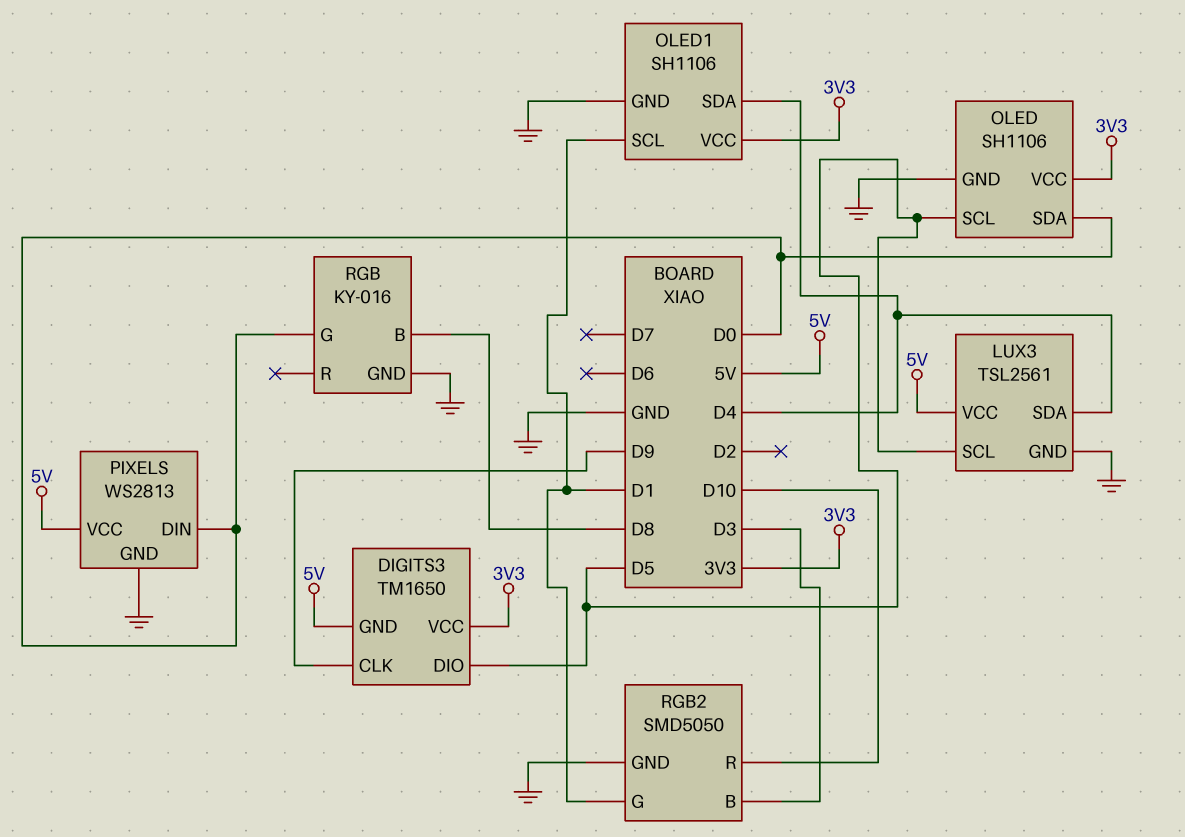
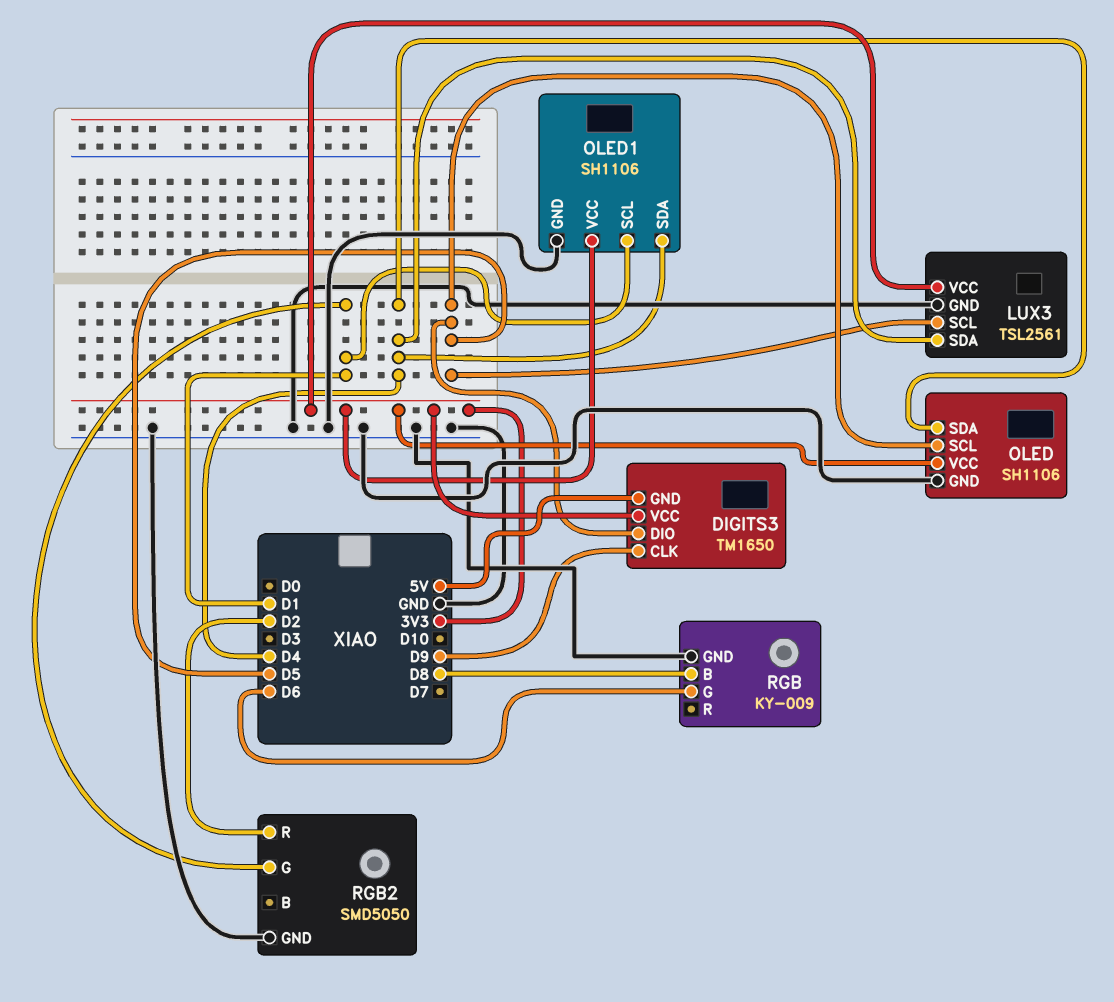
LUX3 pin VCC: 5V -> 3V3
OLED pin SDA: D0 -> D4
PIXELS: WS2813 -> none
PIXELS pin DIN: D0 -> none
PIXELS pin GND: GND -> none
PIXELS pin VCC: 5V -> none
RGB: KY-016 -> KY-009
RGB pin G: D0 -> D6
RGB2 pin B: D3 -> none
RGB2 pin R: D10 -> D2

